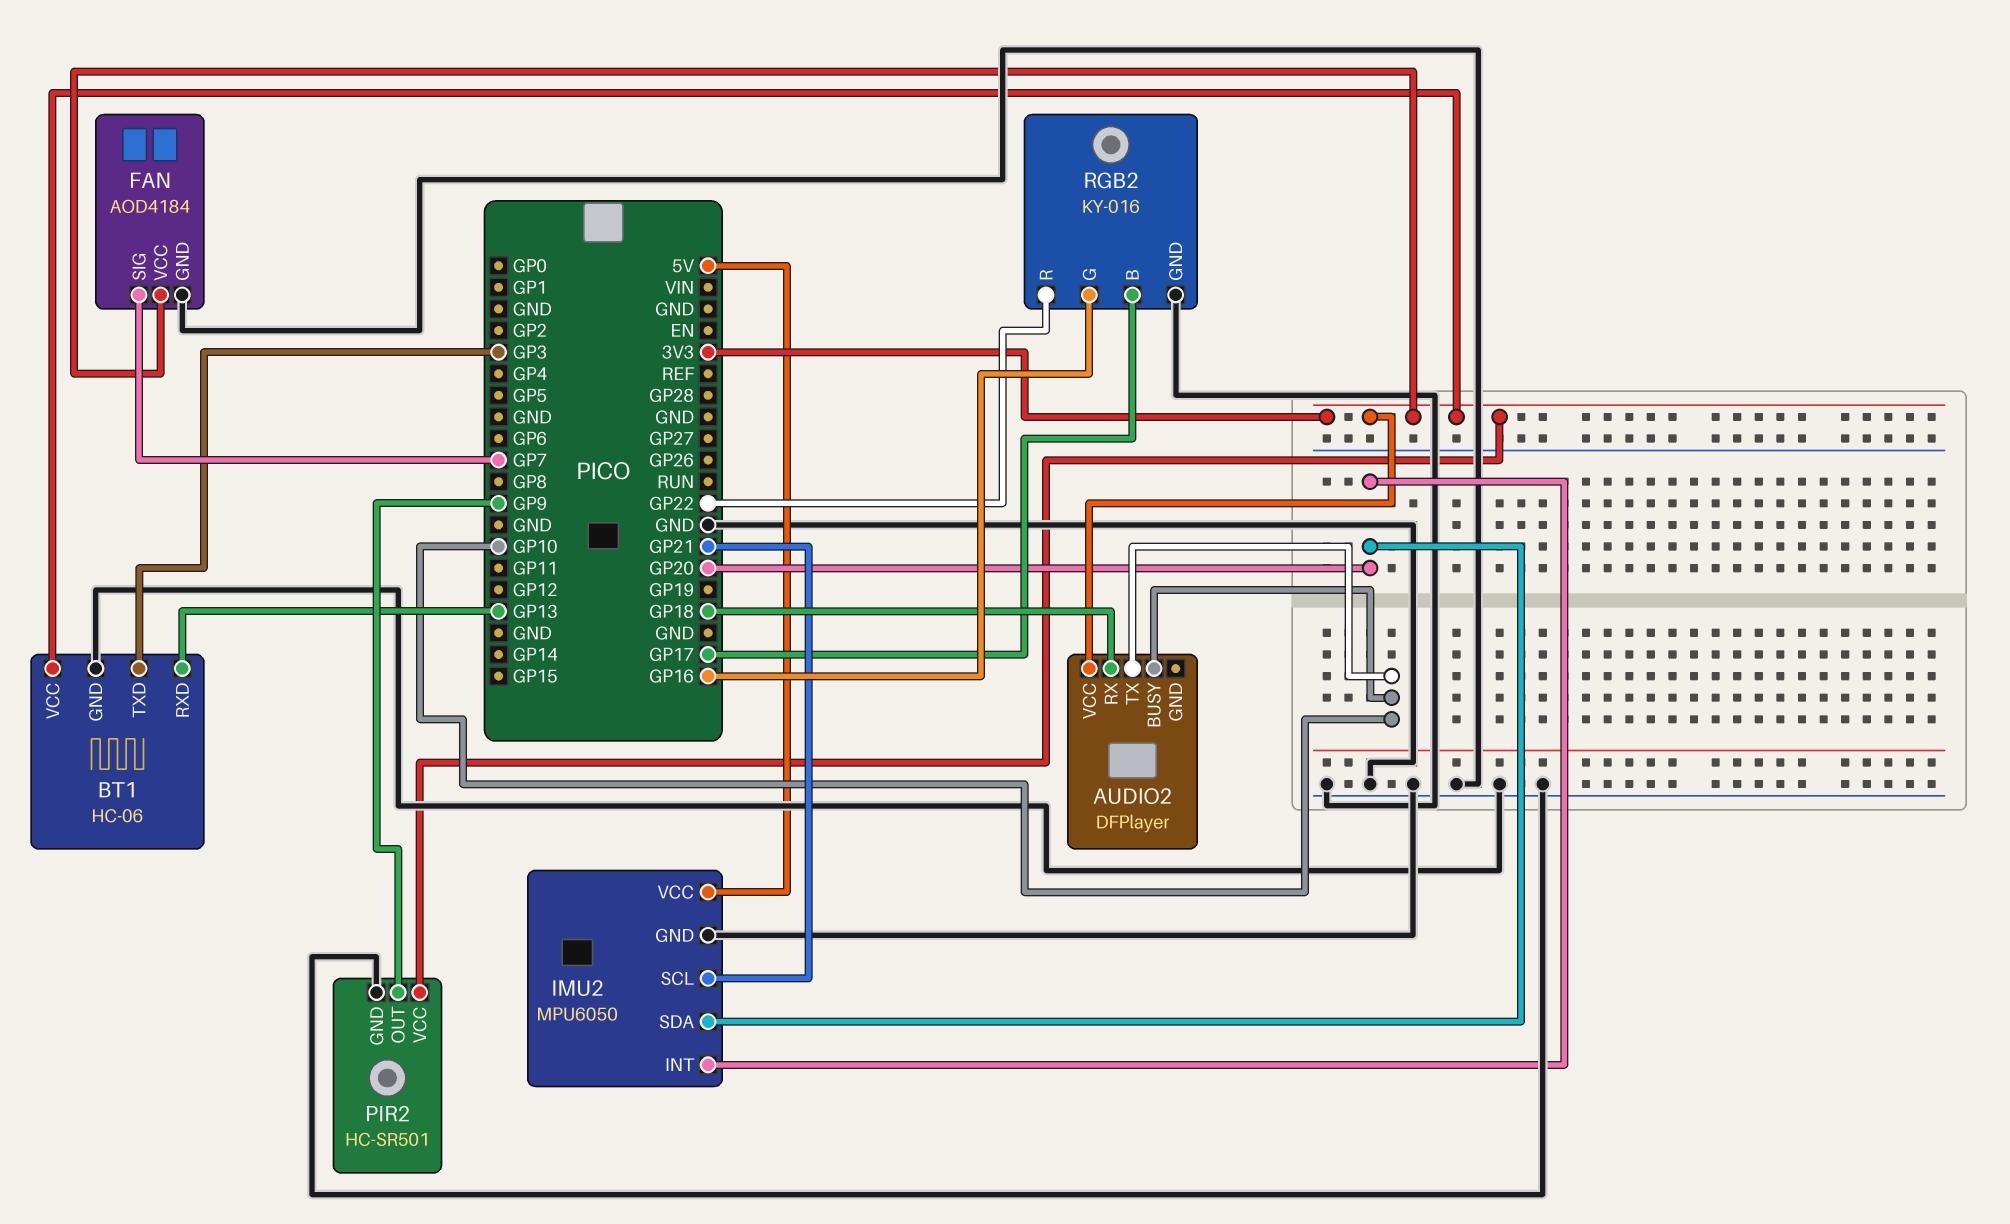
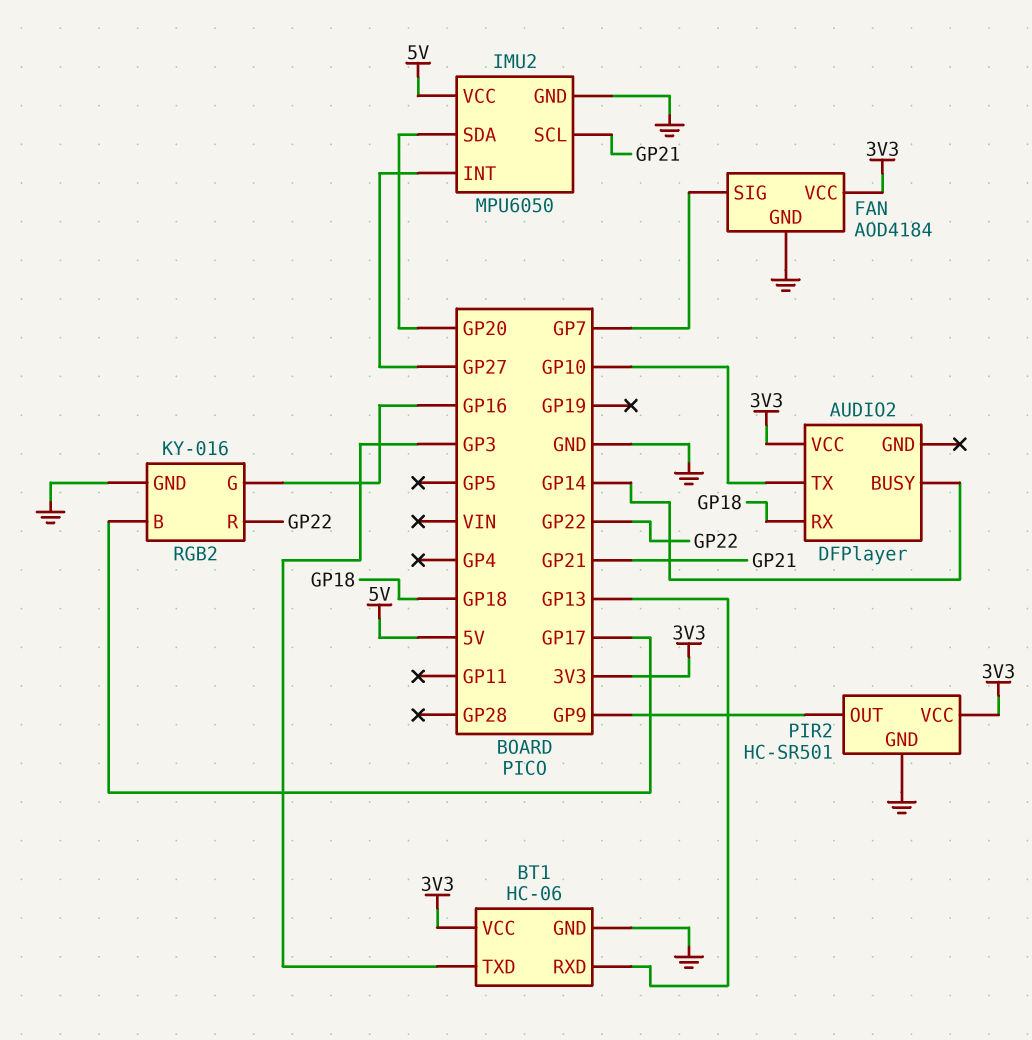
AUDIO2 pin BUSY: GP10 -> GP14
IMU2 pin INT: GP20 -> GP27

